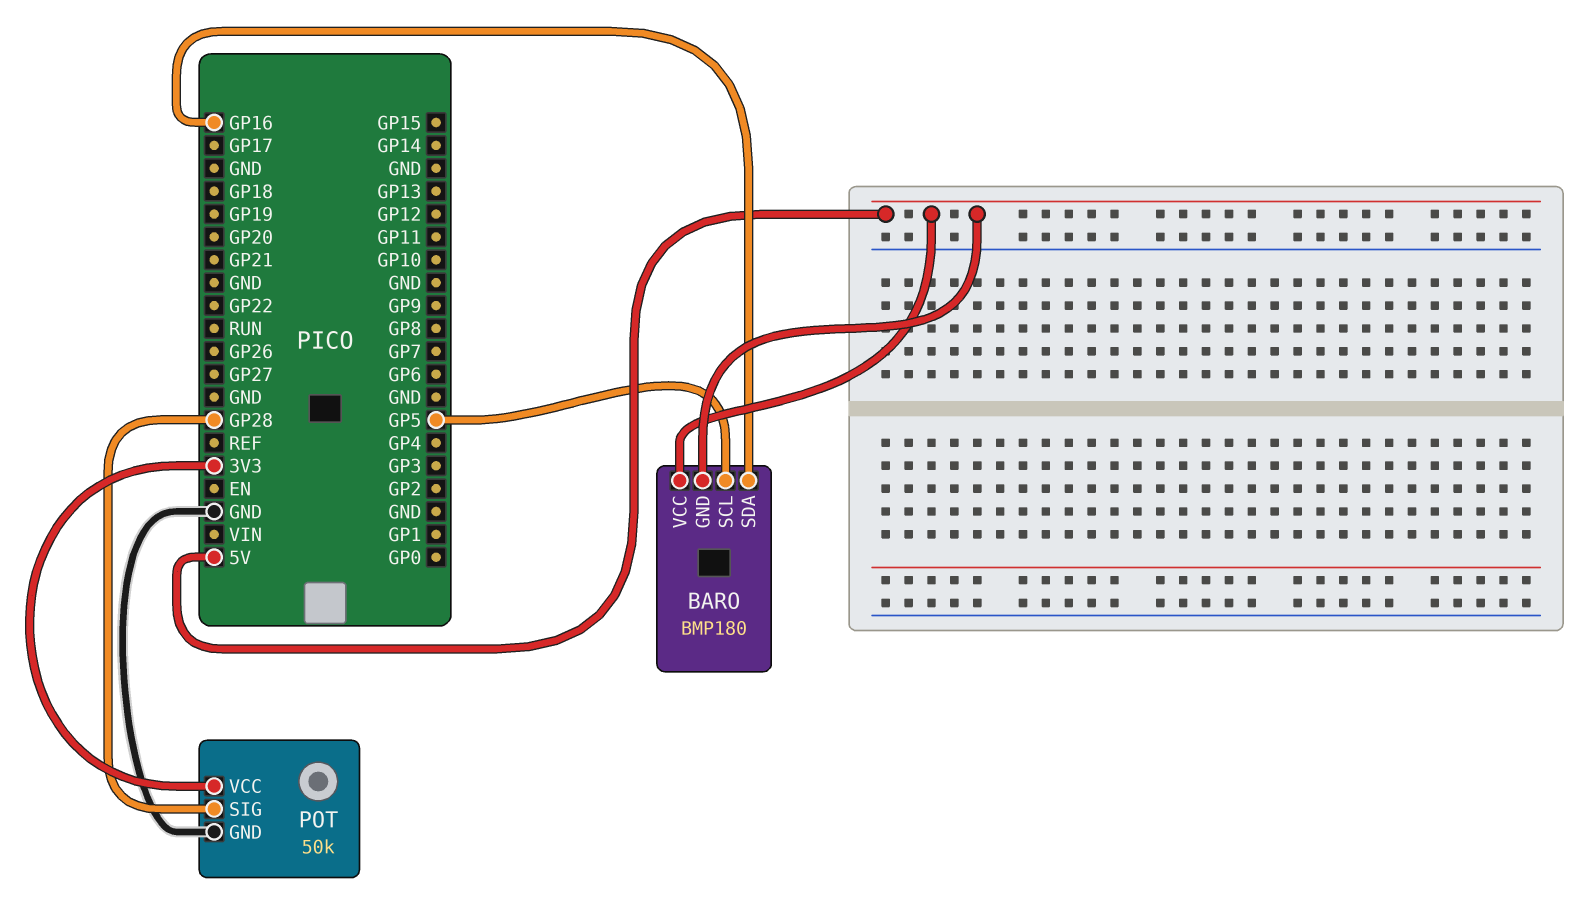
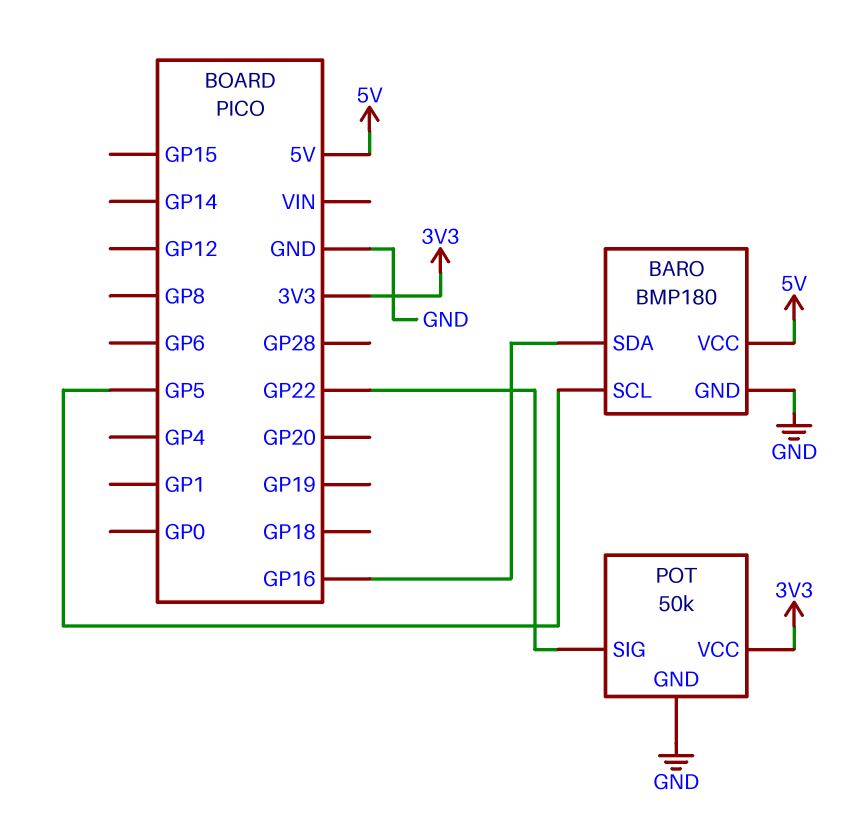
BARO pin GND: 5V -> GND
POT pin SIG: GP28 -> GP22

